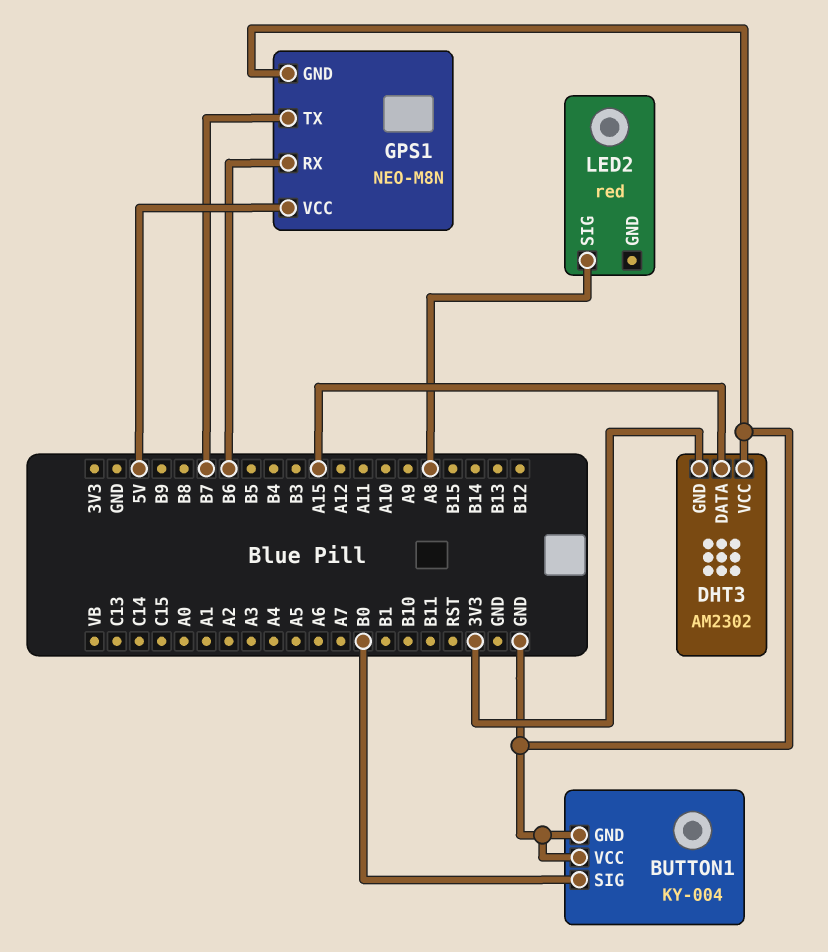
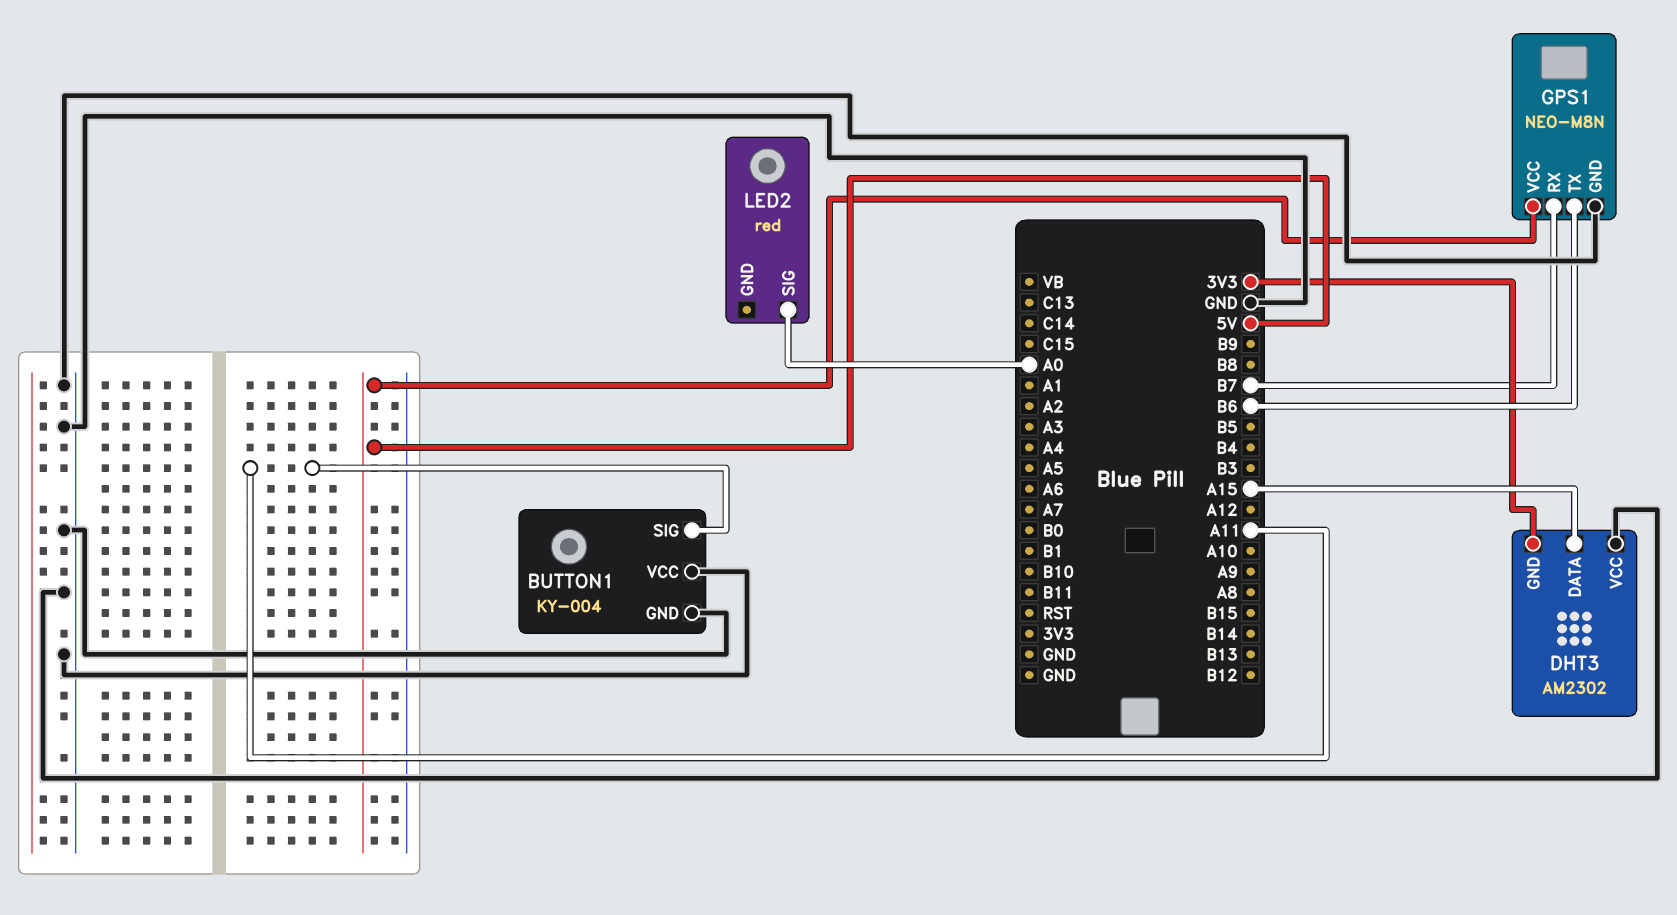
BUTTON1 pin SIG: B0 -> A11
GPS1 pin RX: B6 -> B7
GPS1 pin TX: B7 -> B6
LED2 pin SIG: A8 -> A0

